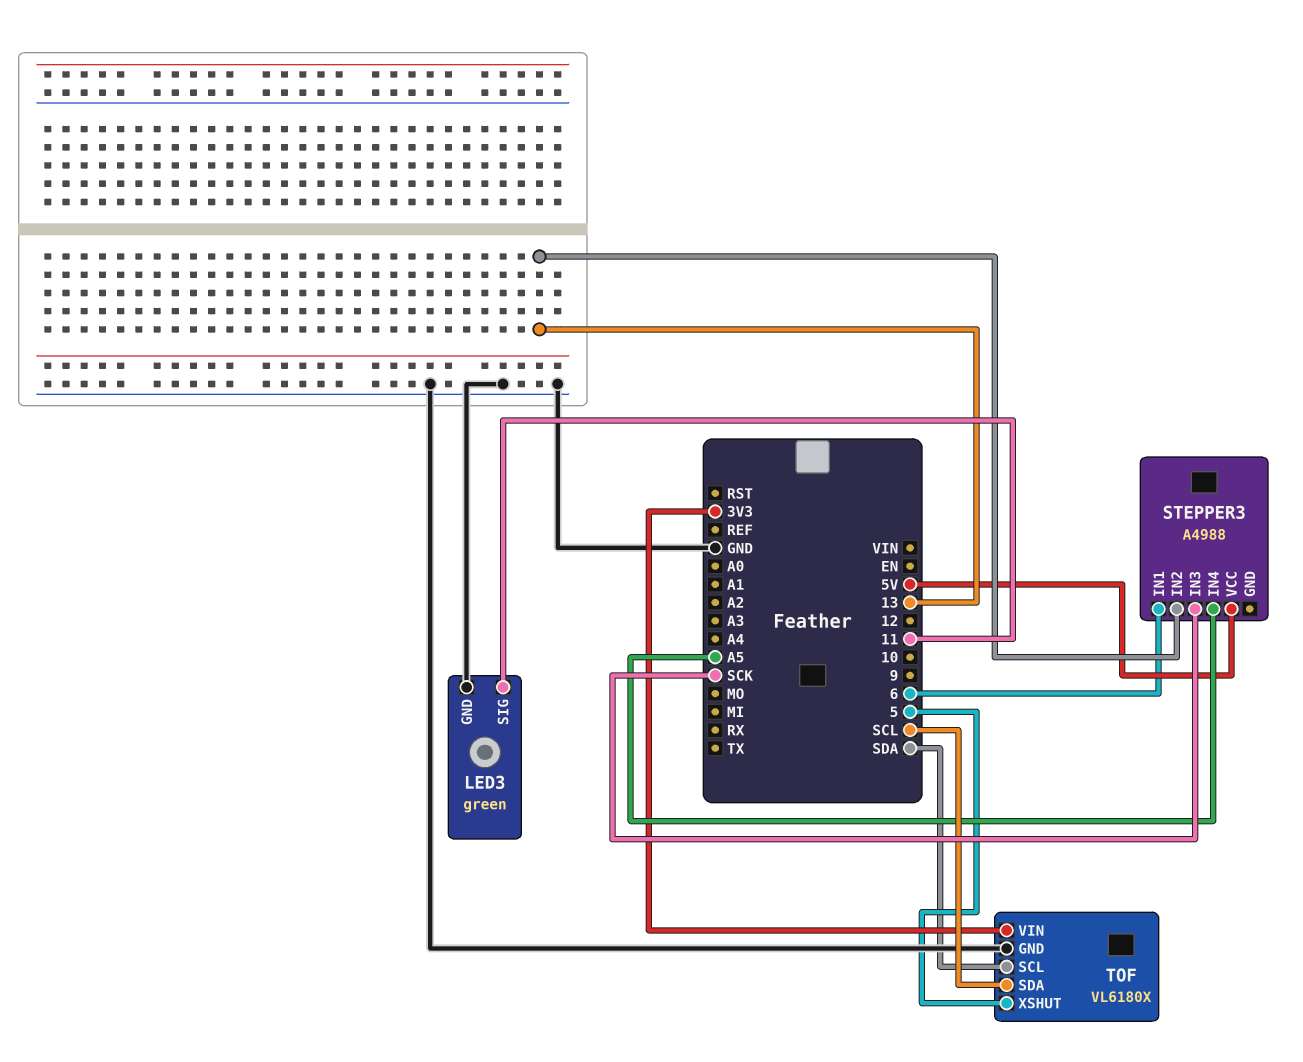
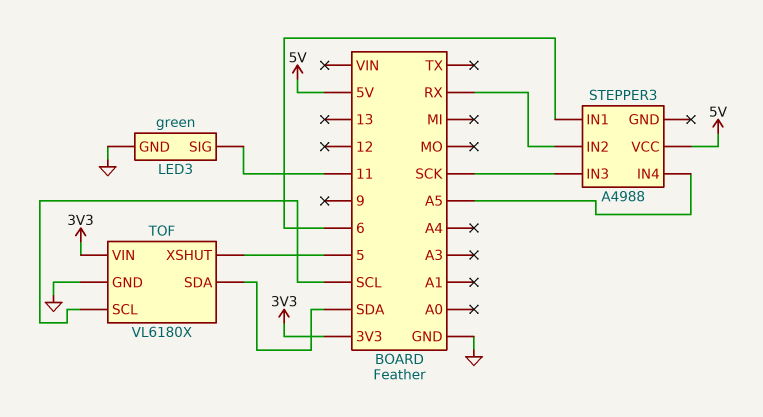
STEPPER3 pin IN2: 13 -> RX
TOF pin SCL: SDA -> SCL
TOF pin SDA: SCL -> SDA

